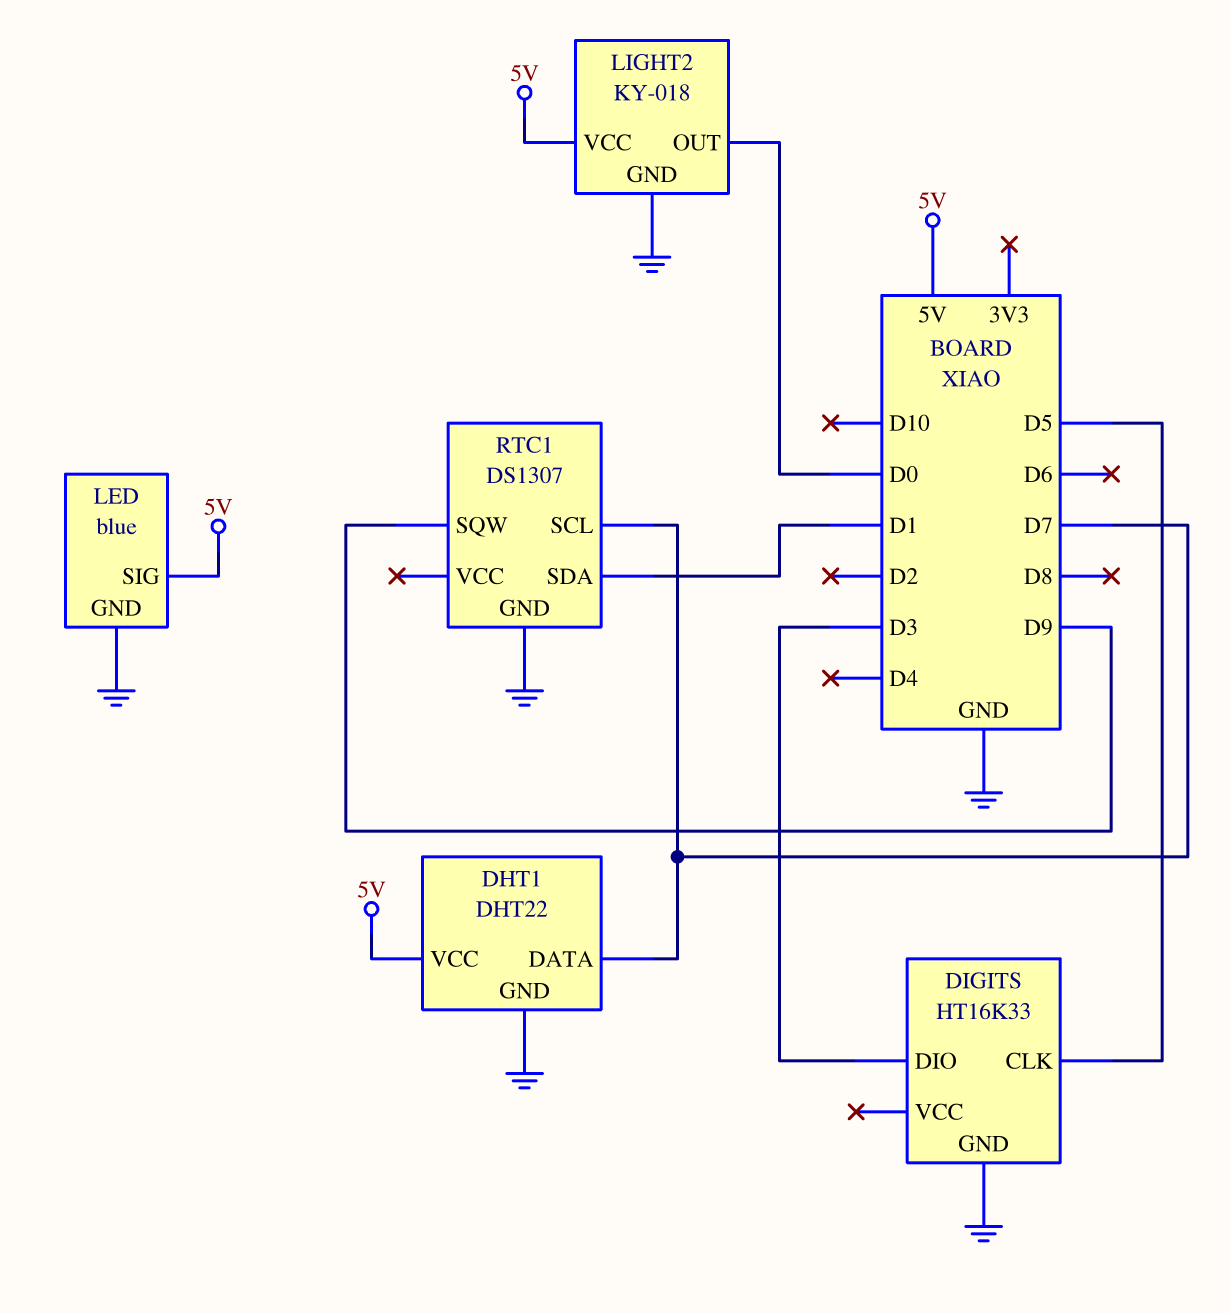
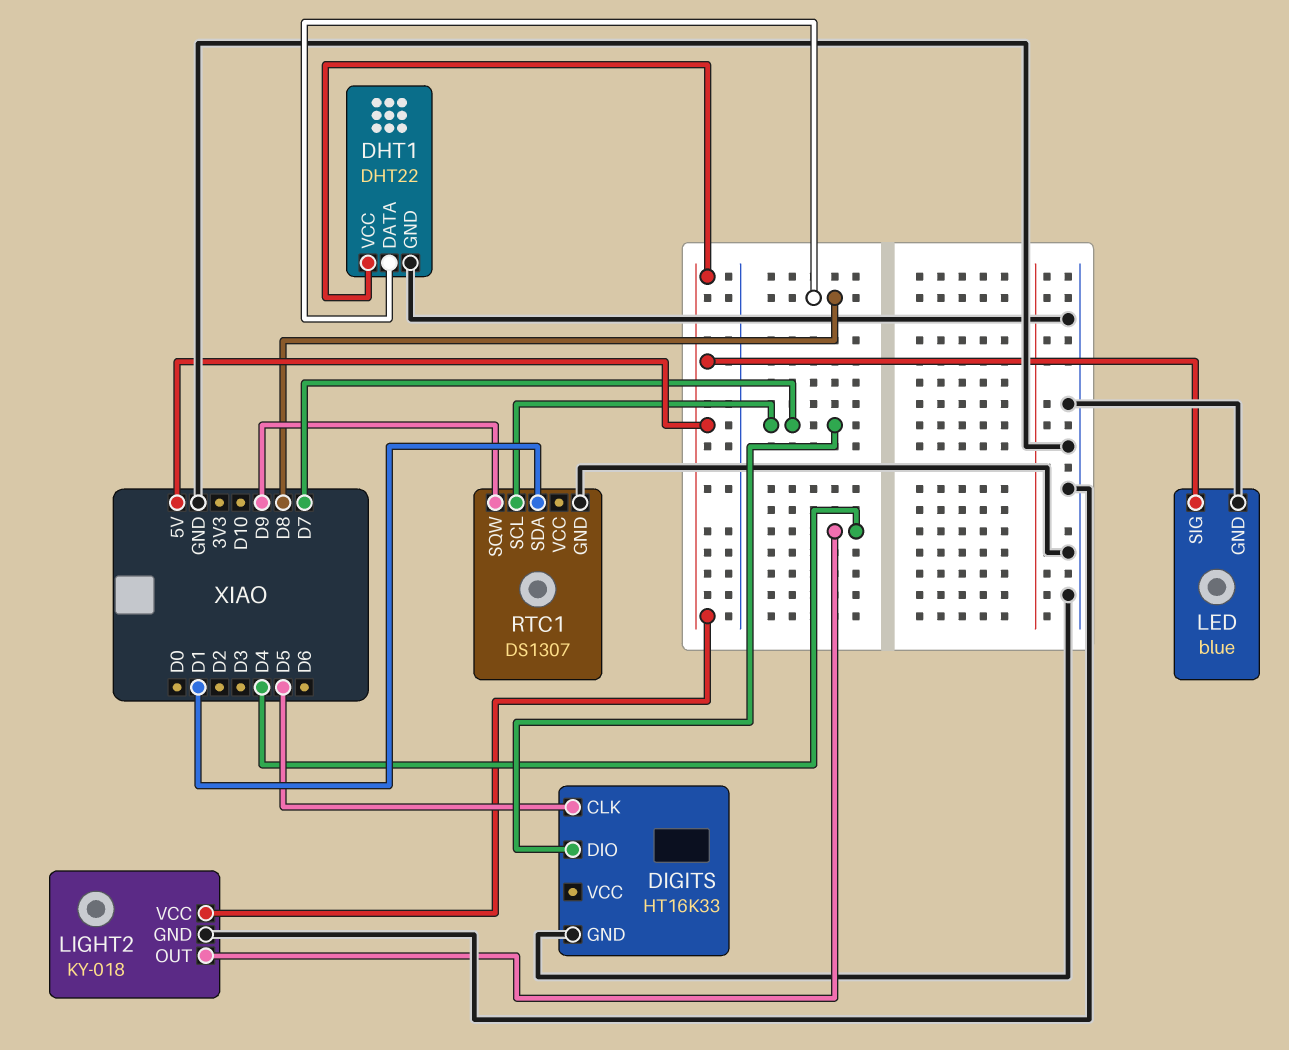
DHT1 pin DATA: D7 -> D8
DIGITS pin DIO: D3 -> D7
LIGHT2 pin OUT: D0 -> D4

